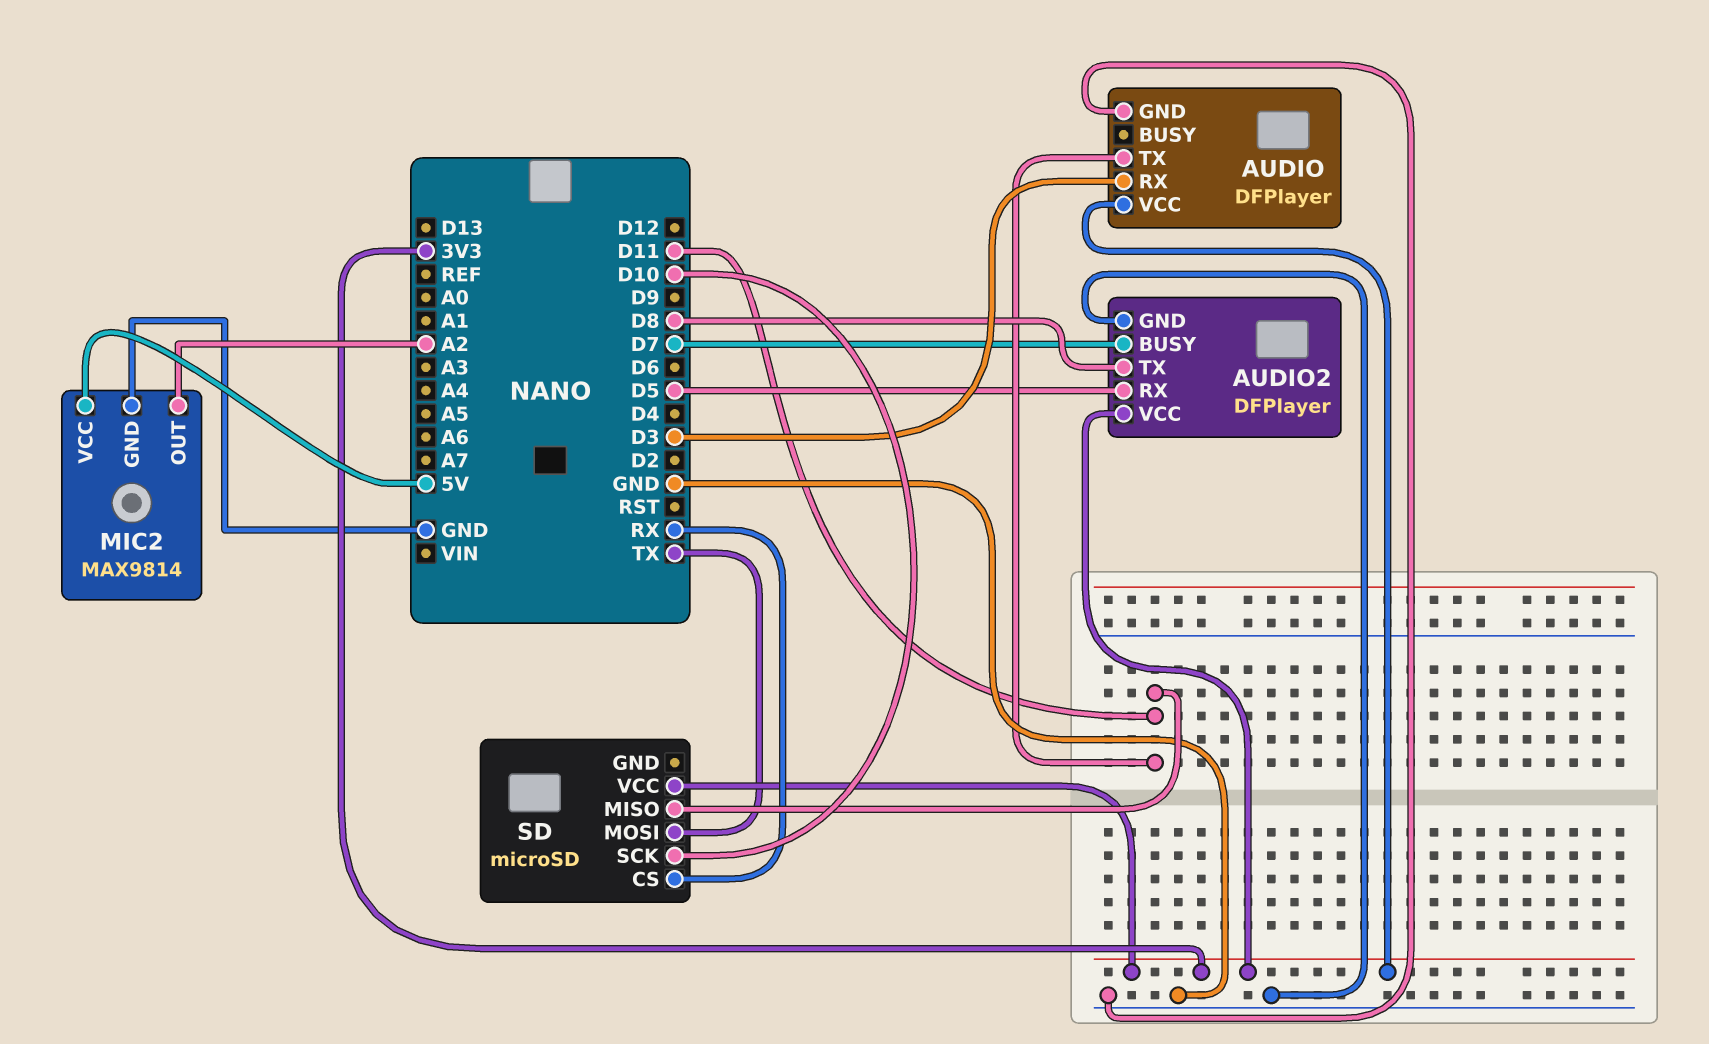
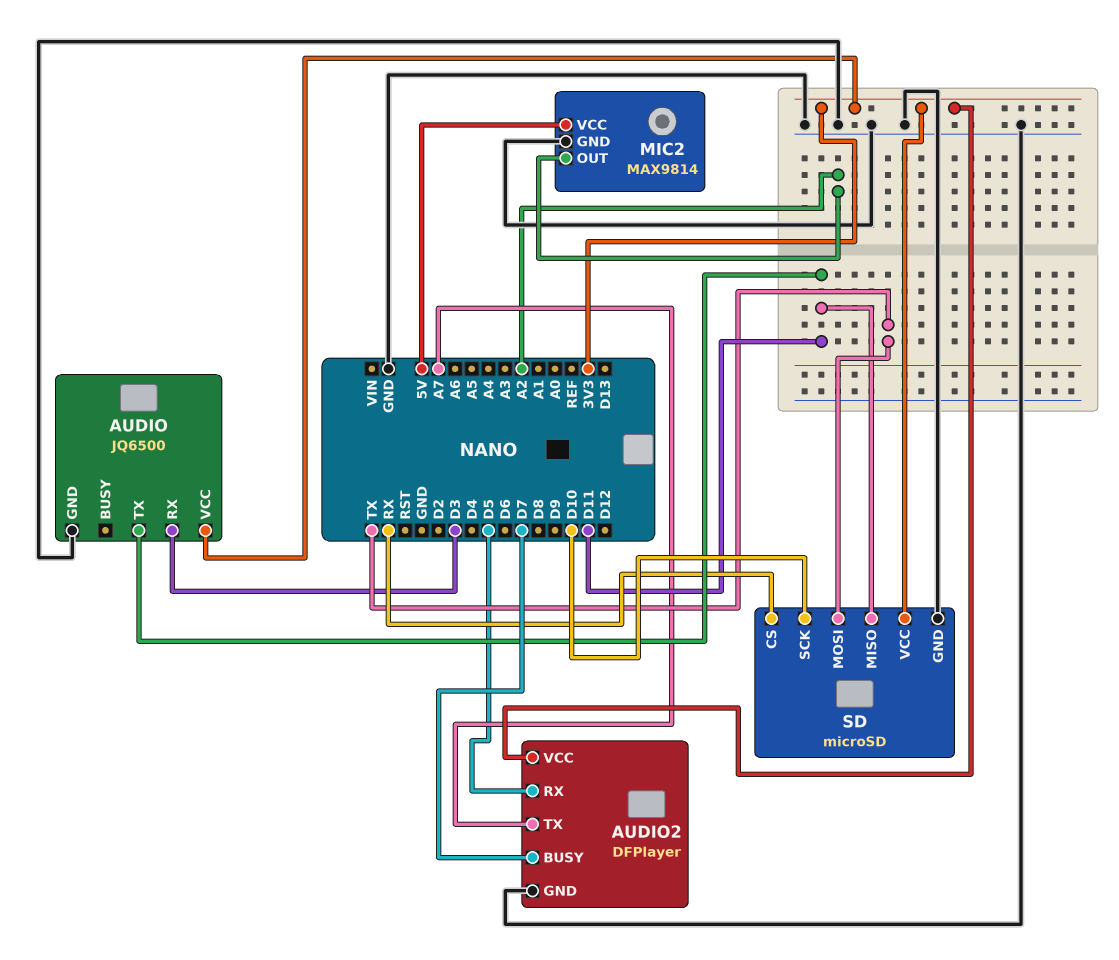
AUDIO: DFPlayer -> JQ6500
AUDIO2 pin TX: D8 -> A7
SD pin GND: none -> GND

